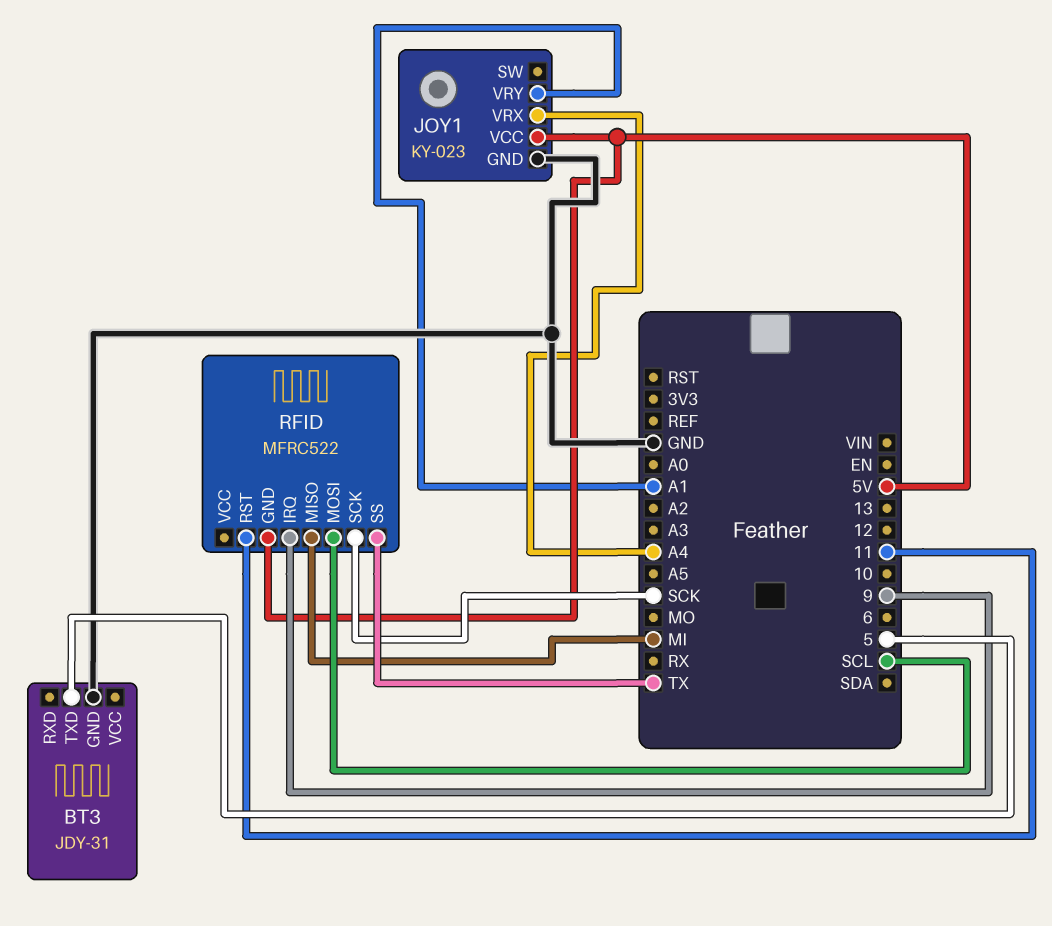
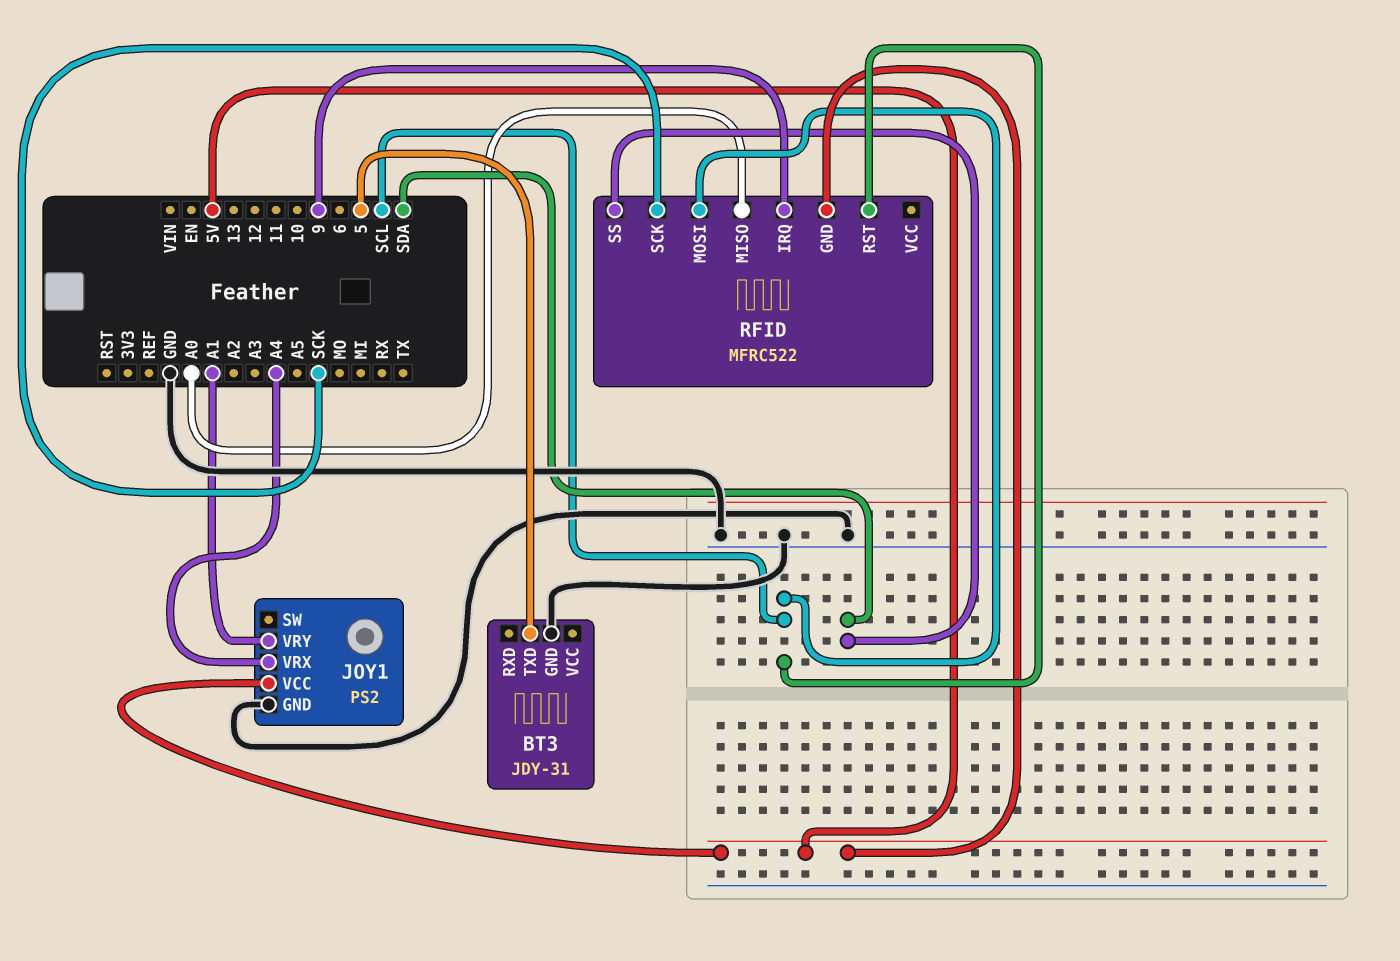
JOY1: KY-023 -> PS2
RFID pin MISO: MI -> A0
RFID pin RST: 11 -> SCL
RFID pin SS: TX -> SDA

